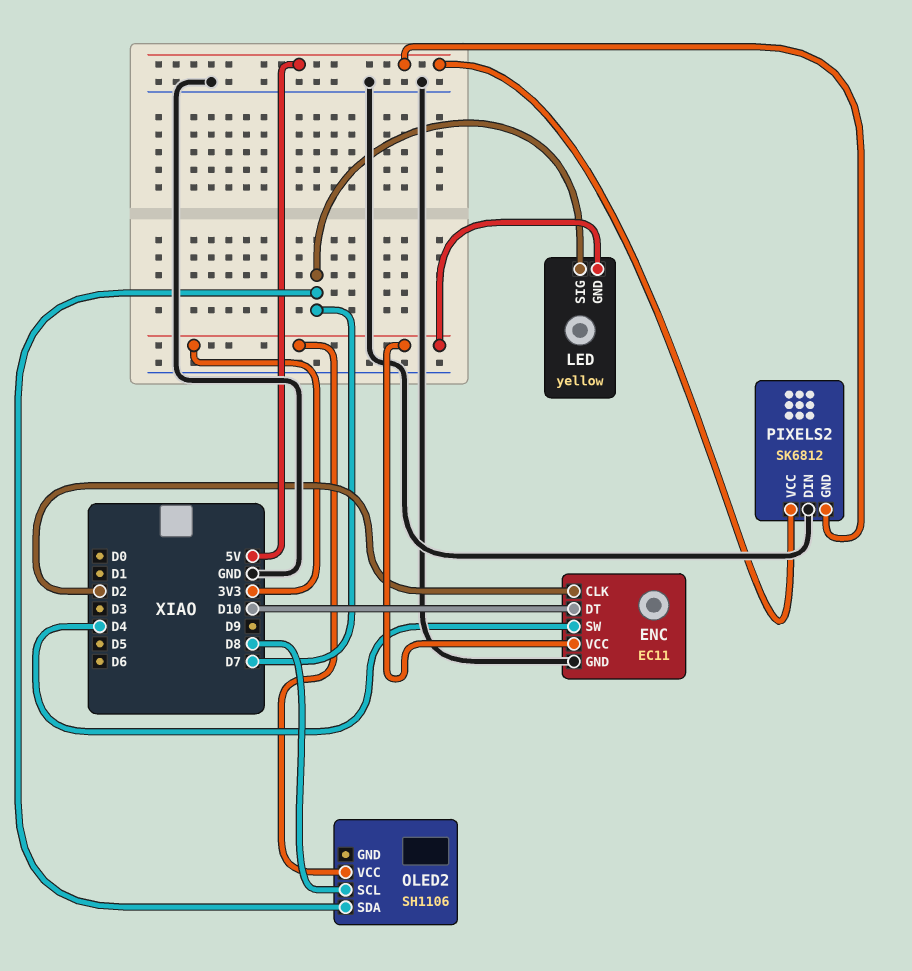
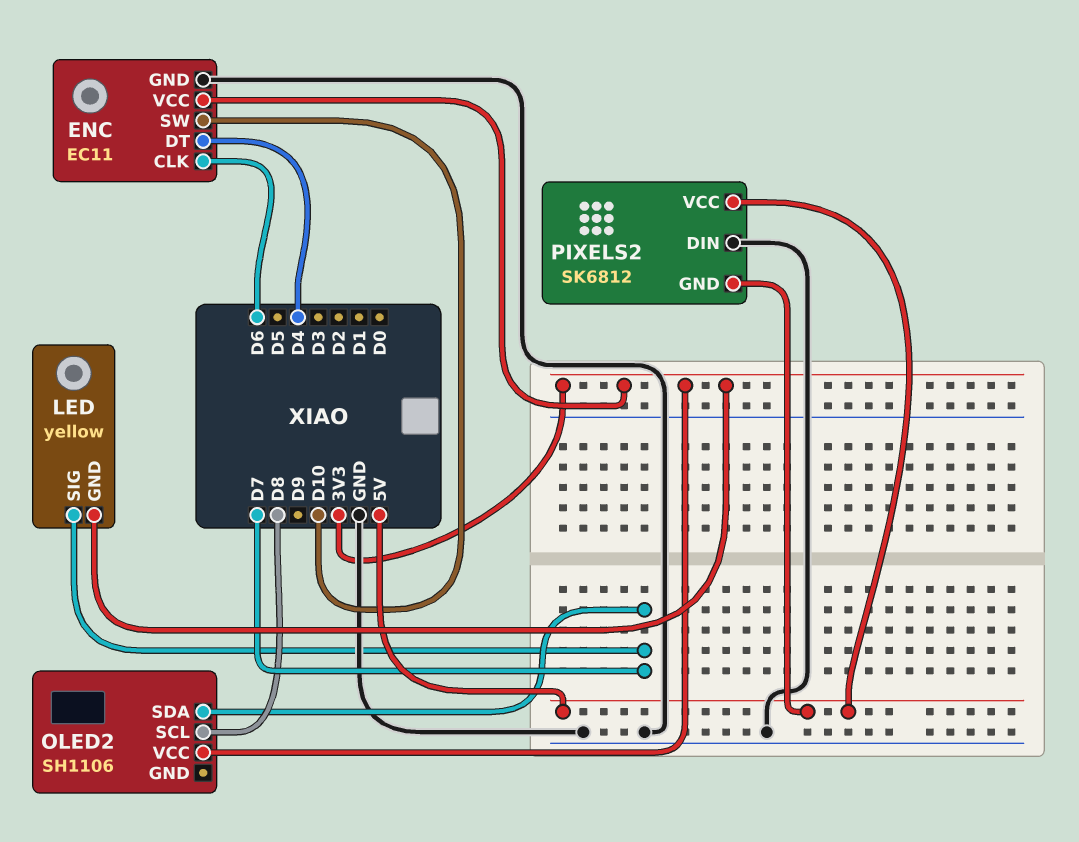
ENC pin CLK: D2 -> D6
ENC pin DT: D10 -> D4
ENC pin SW: D4 -> D10

